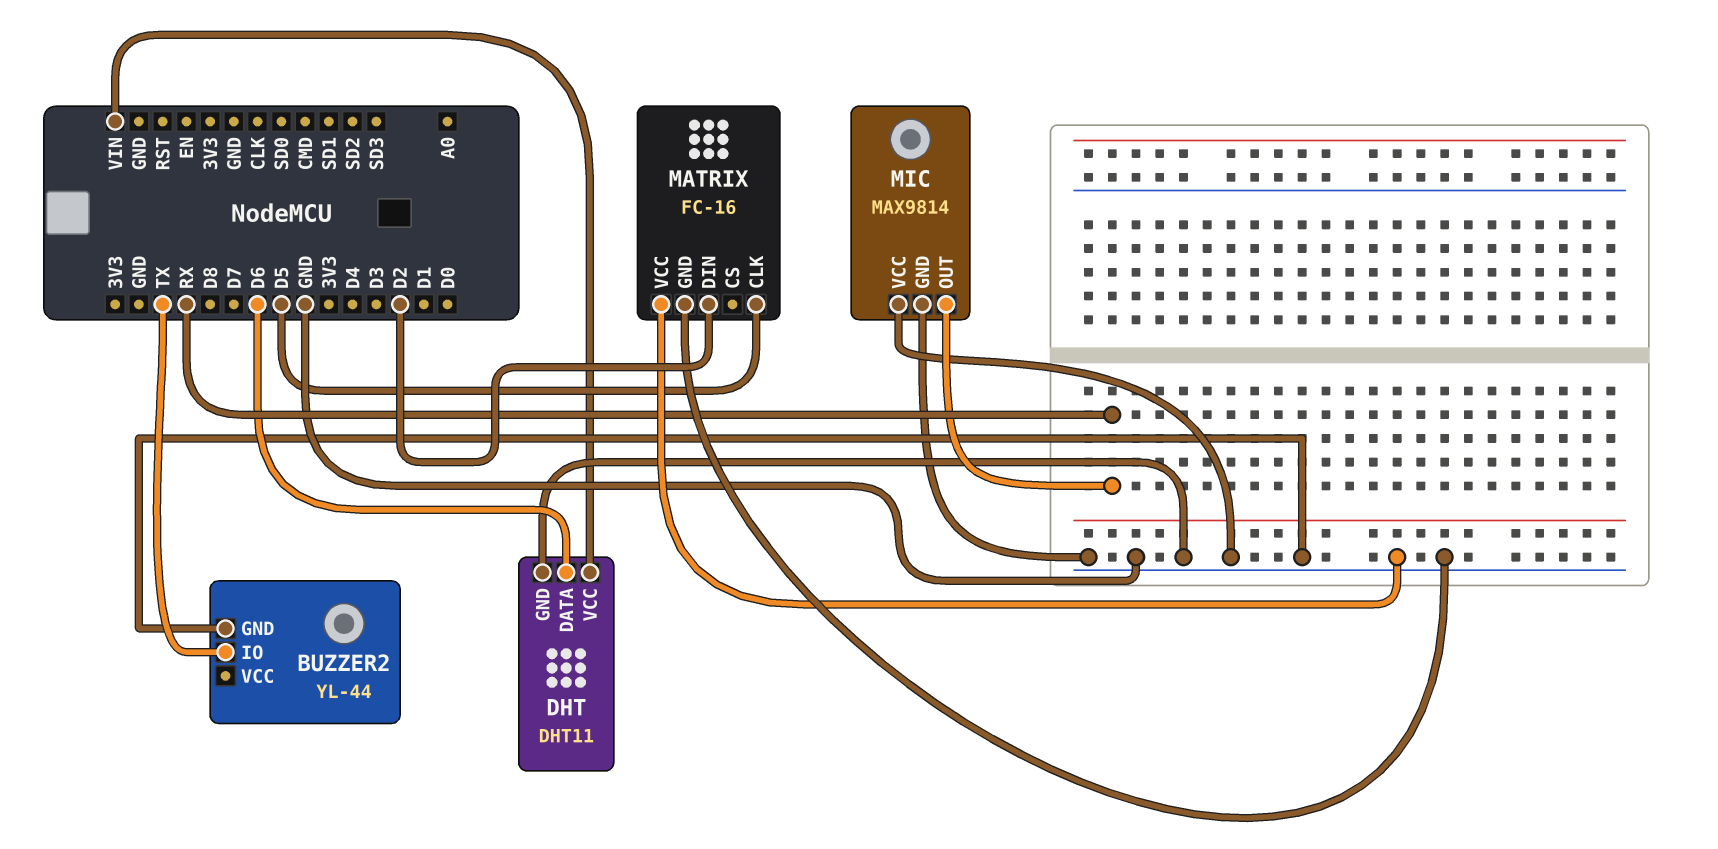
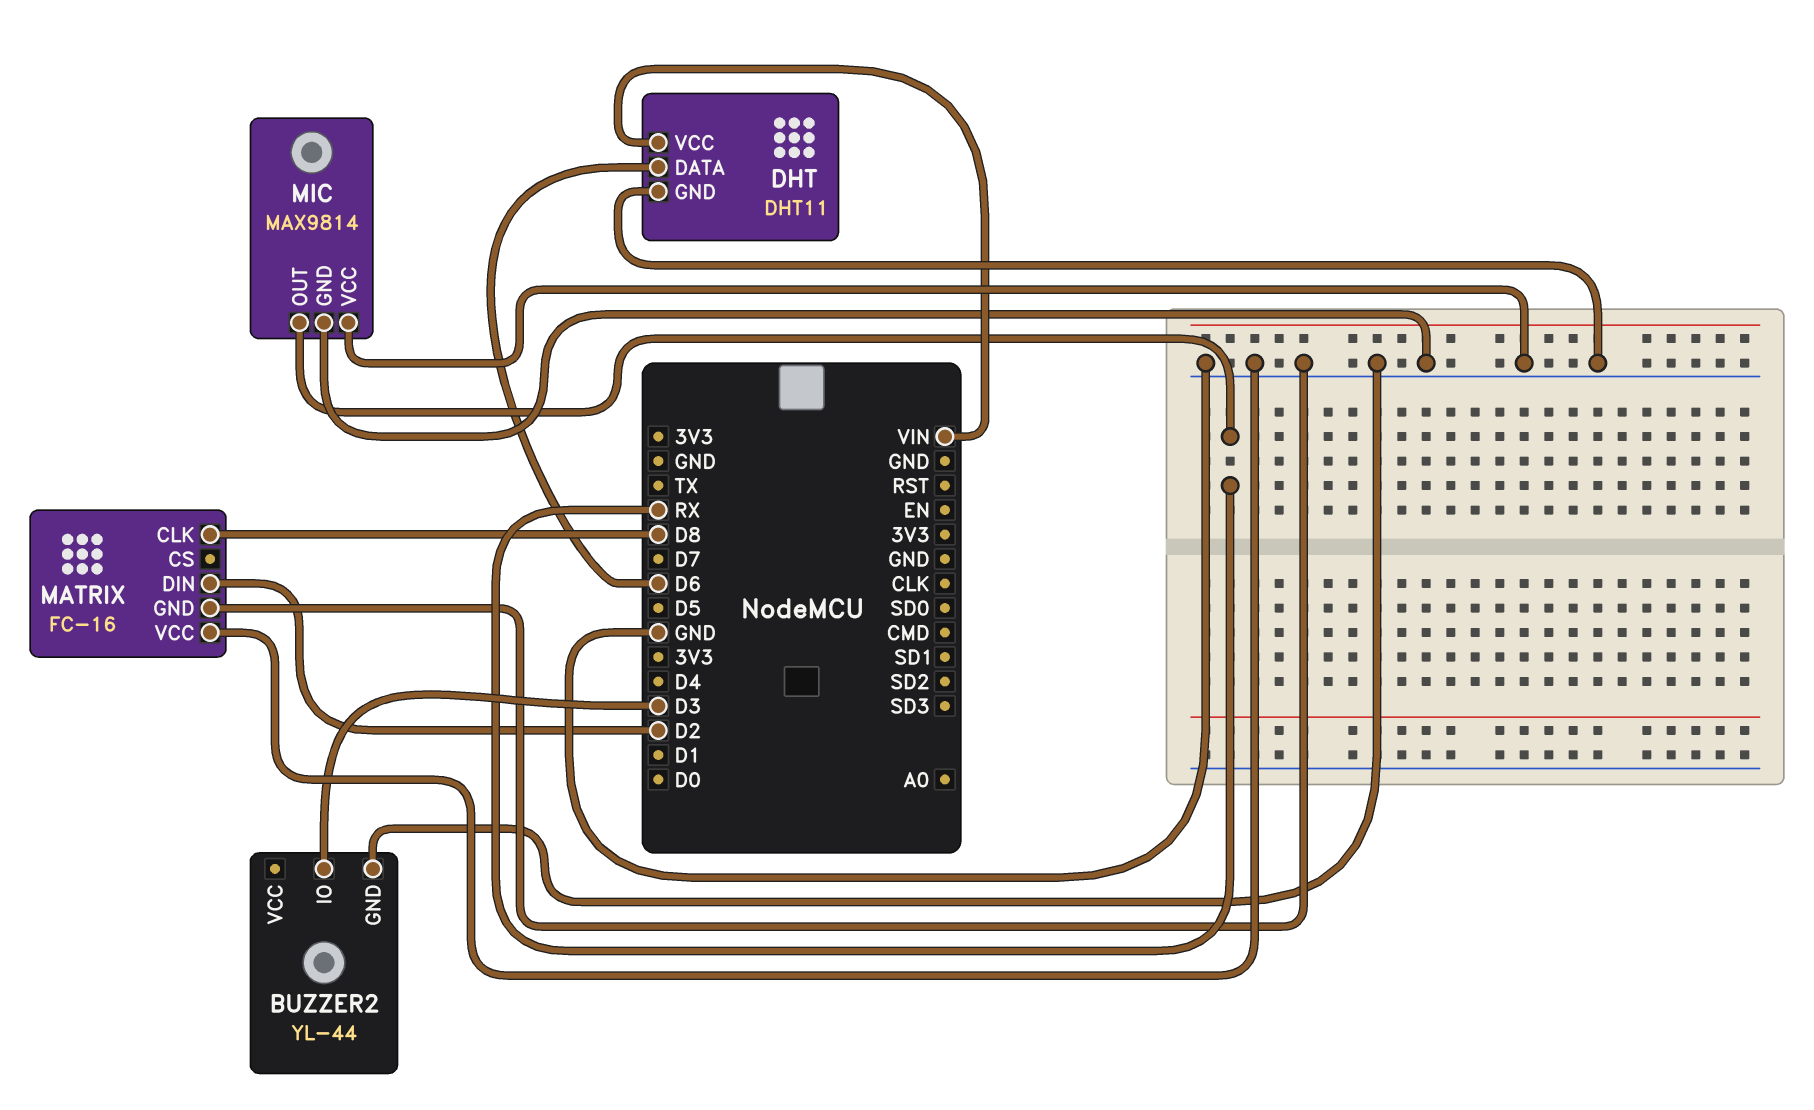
BUZZER2 pin IO: TX -> D3
MATRIX pin CLK: D5 -> D8

